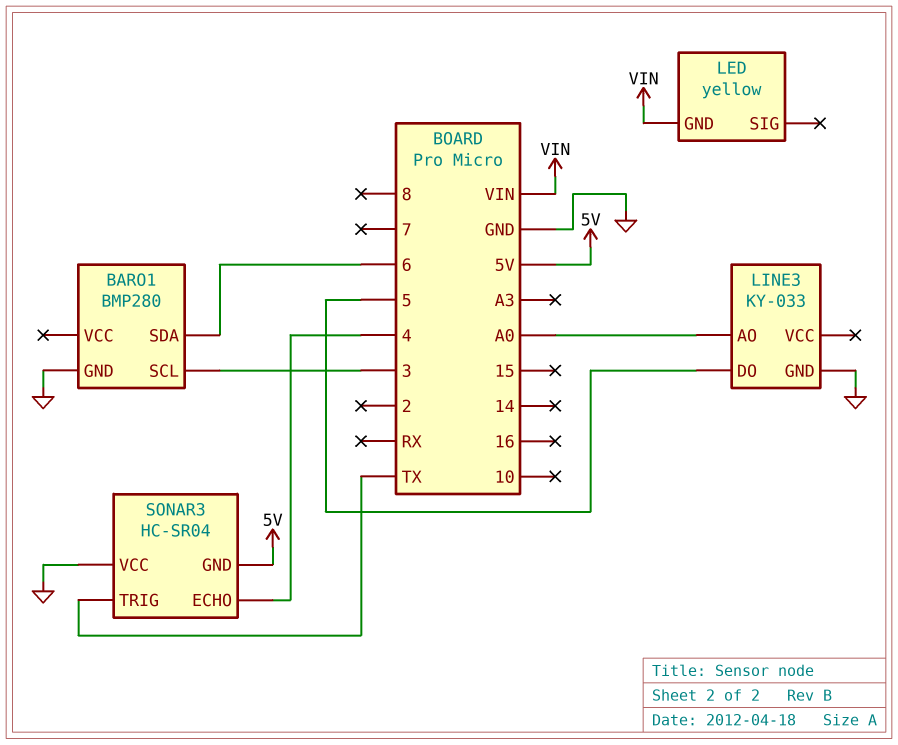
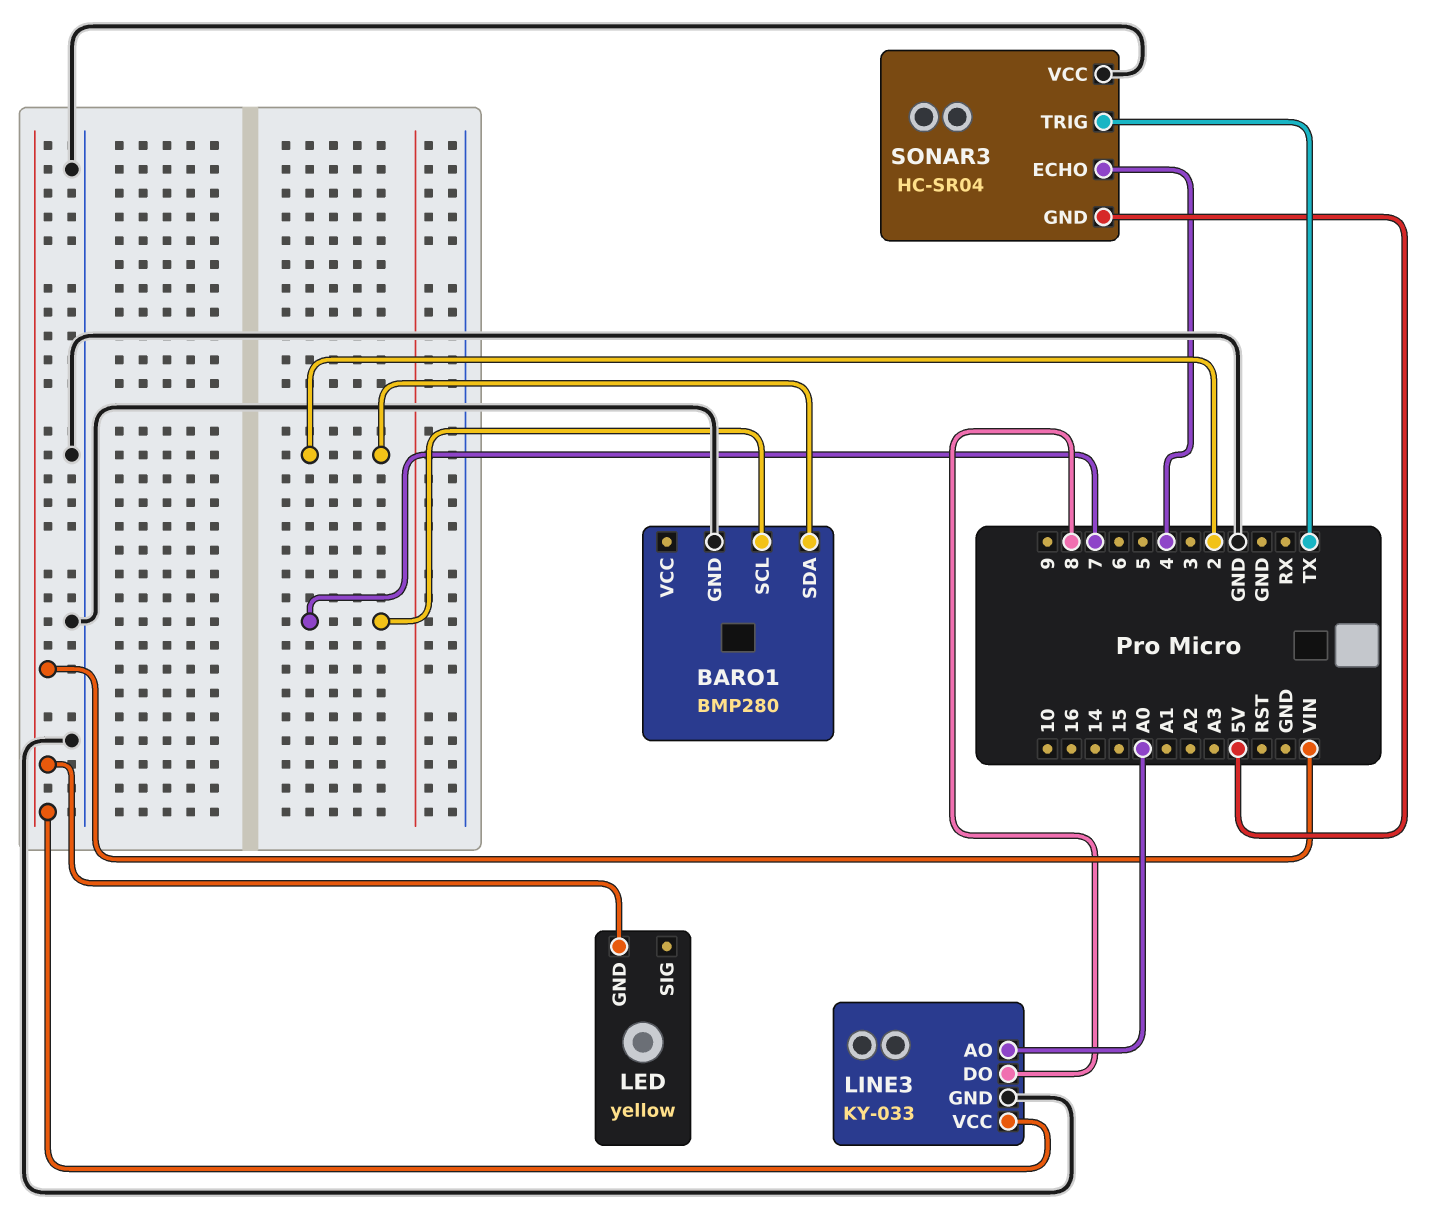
BARO1 pin SCL: 3 -> 7
BARO1 pin SDA: 6 -> 2
LINE3 pin DO: 5 -> 8
LINE3 pin VCC: none -> VIN

